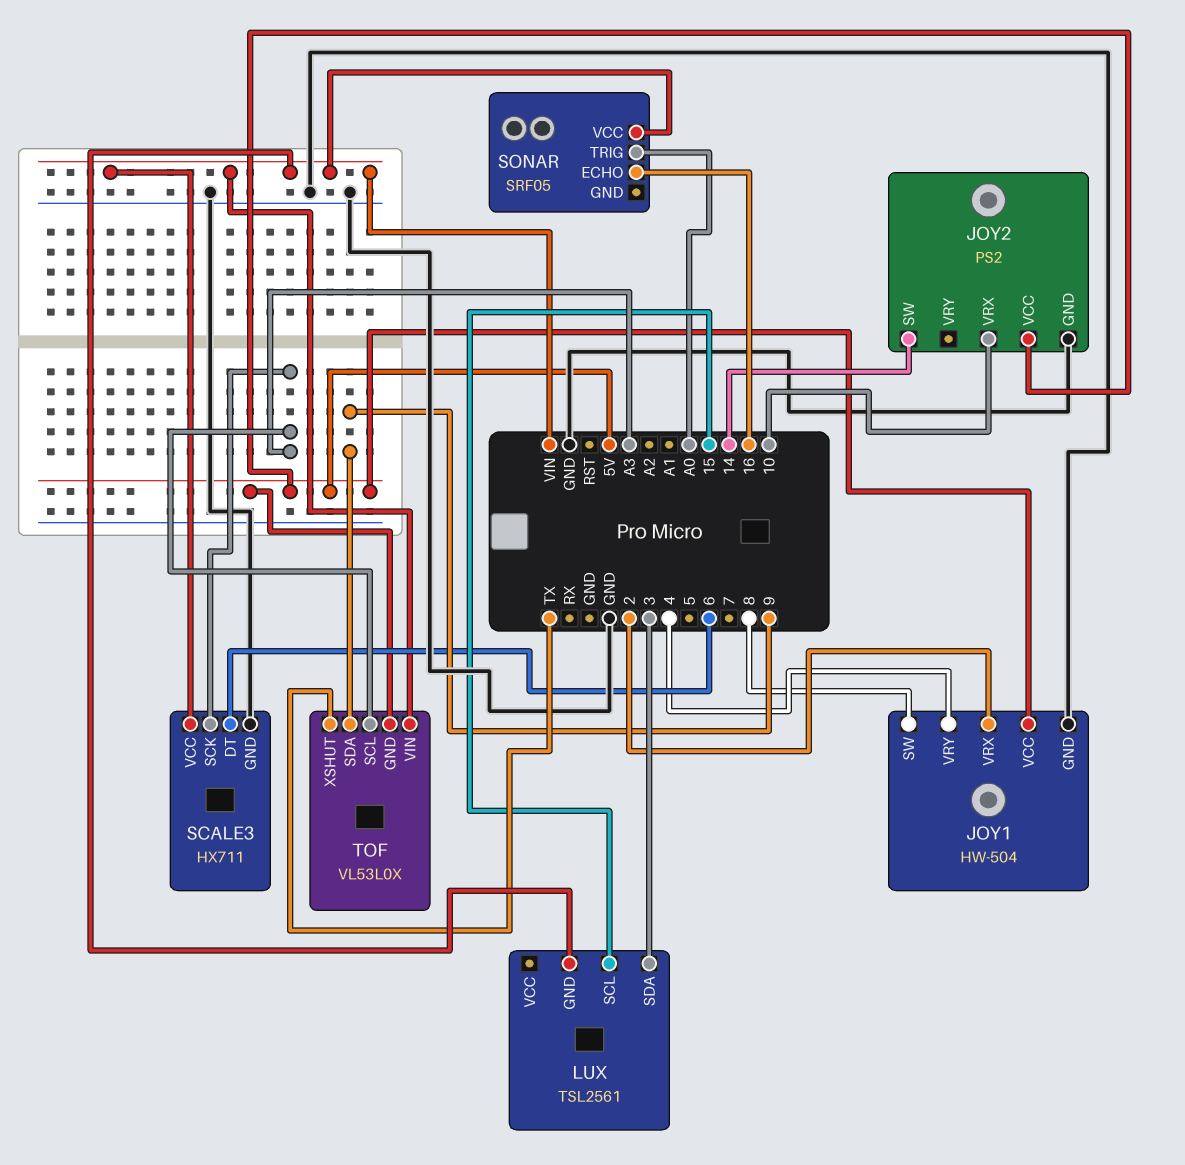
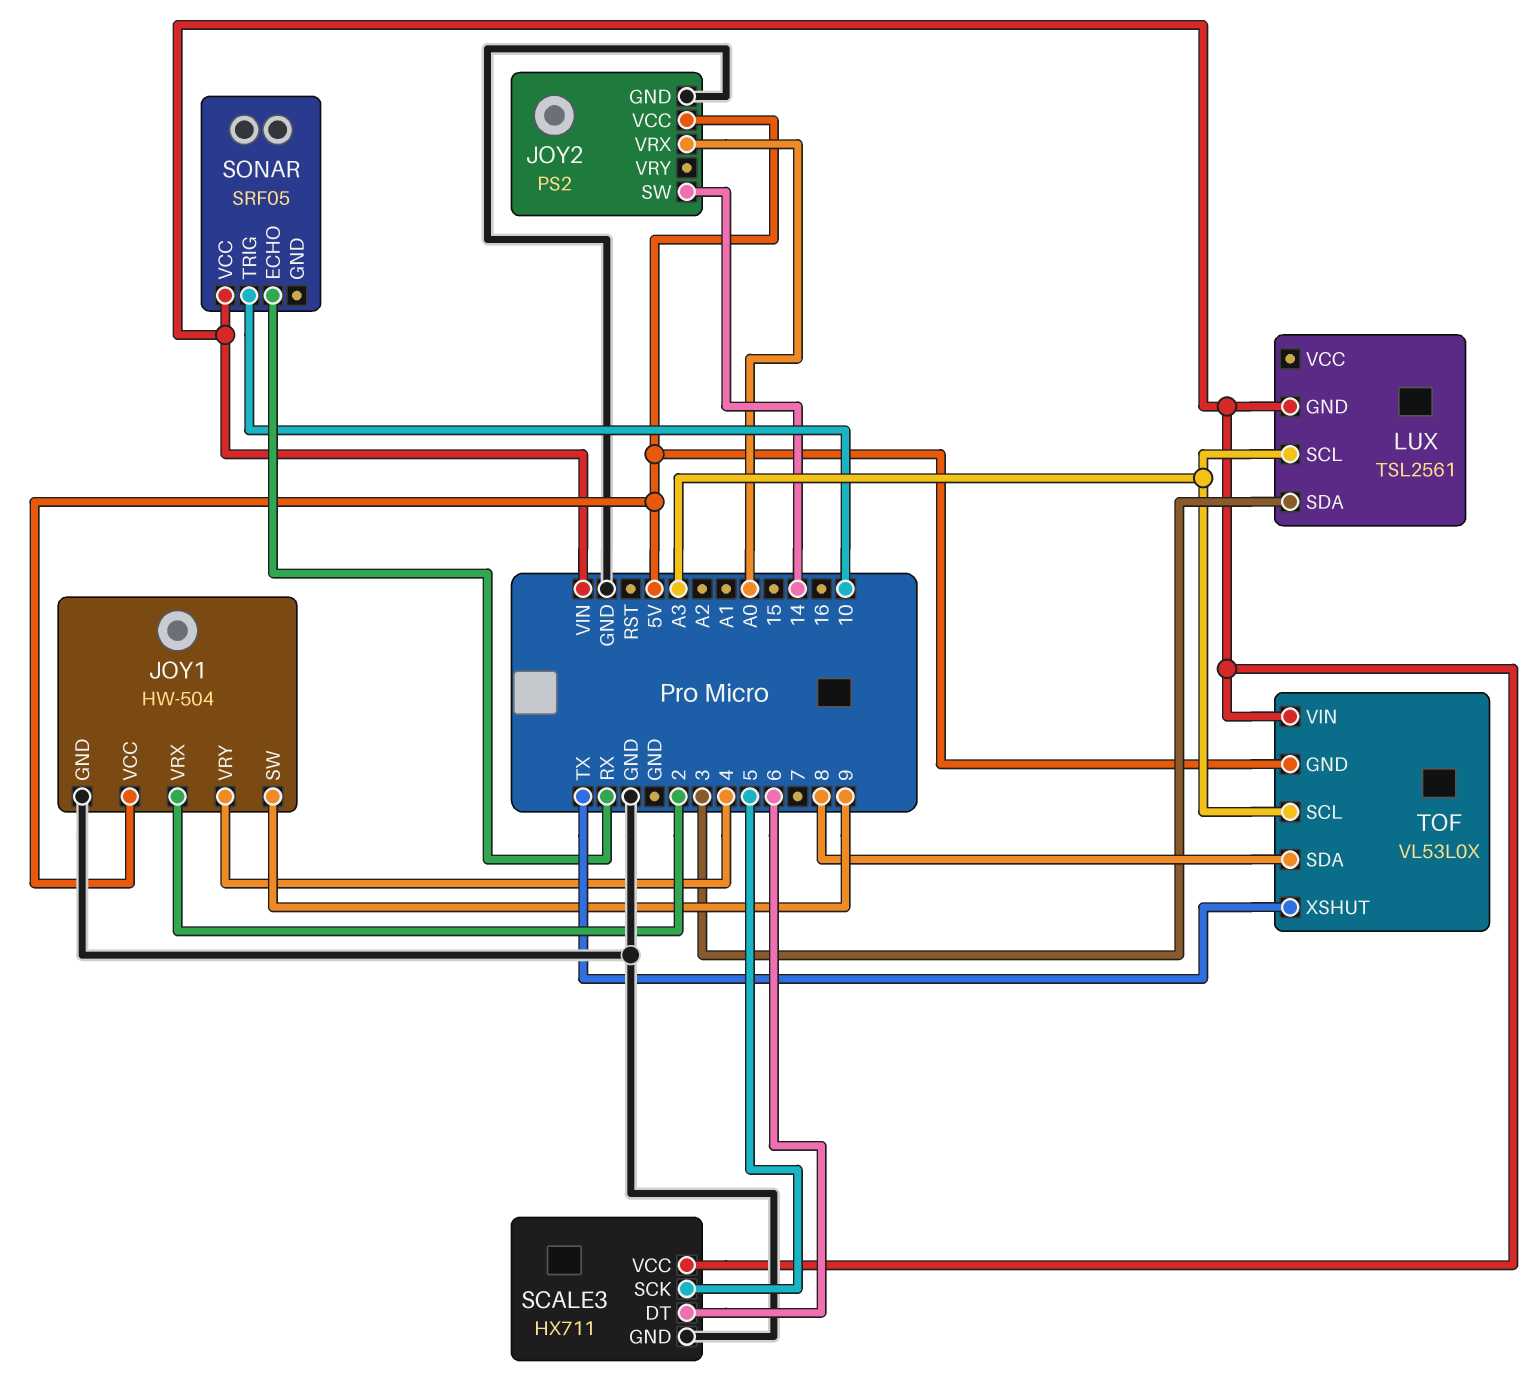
JOY1 pin SW: 8 -> 9
JOY2 pin VRX: 10 -> A0
LUX pin SCL: 15 -> A3
SCALE3 pin SCK: A3 -> 5
SONAR pin ECHO: 16 -> RX
SONAR pin TRIG: A0 -> 10
TOF pin SDA: 9 -> 8

